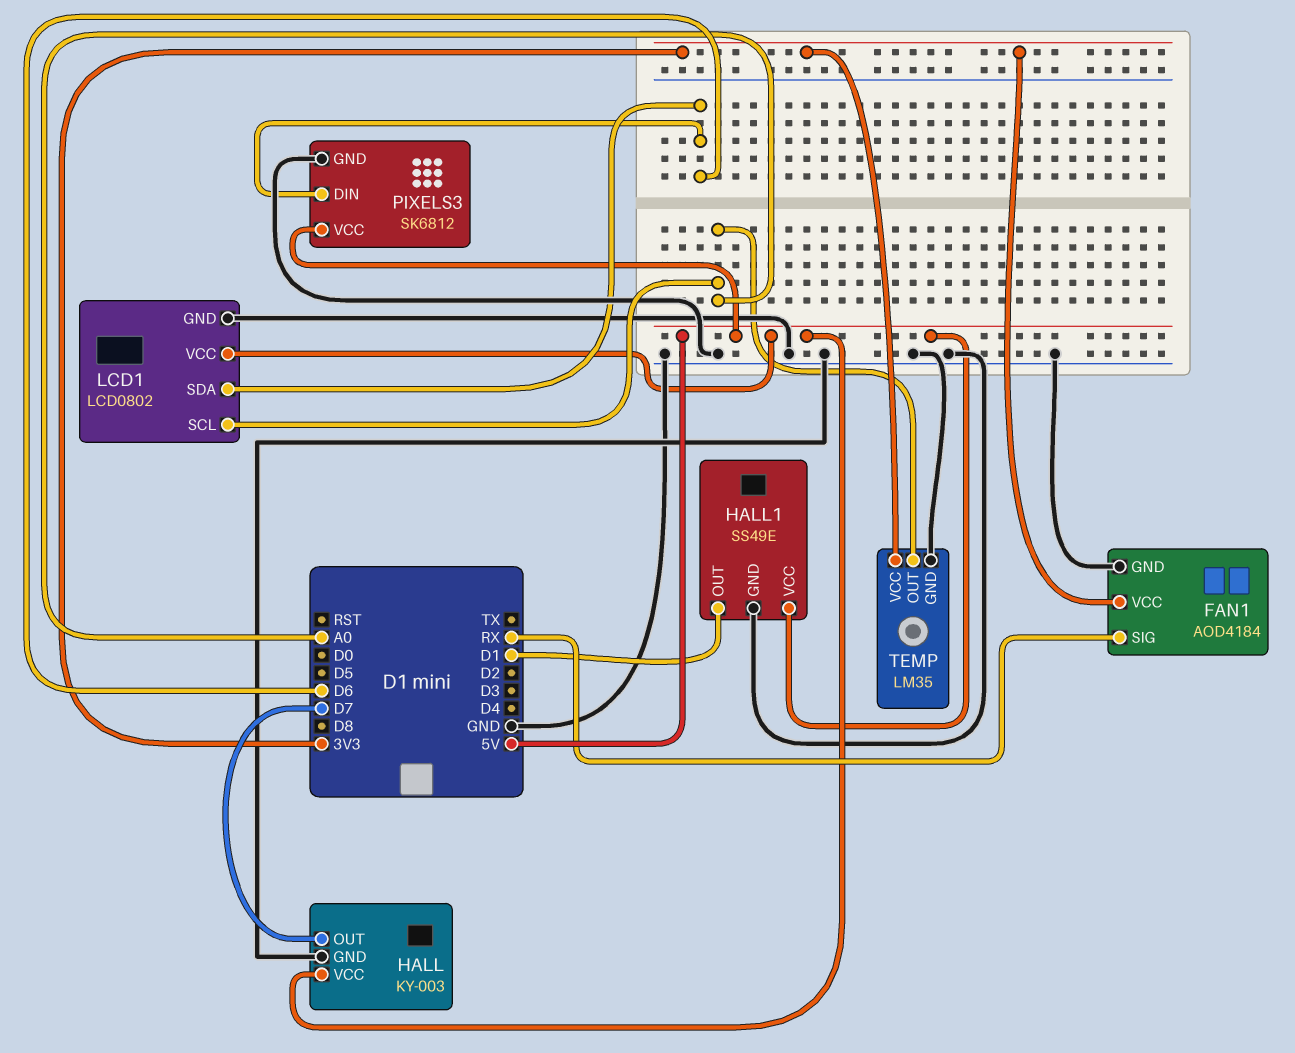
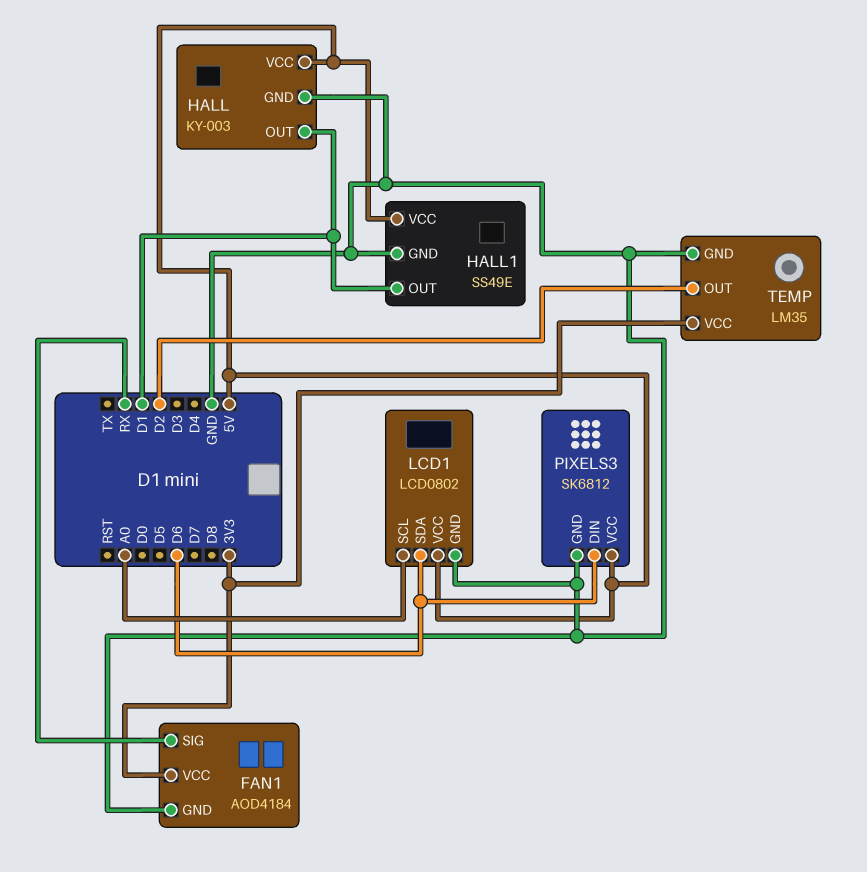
HALL pin OUT: D7 -> D1
TEMP pin OUT: A0 -> D2

